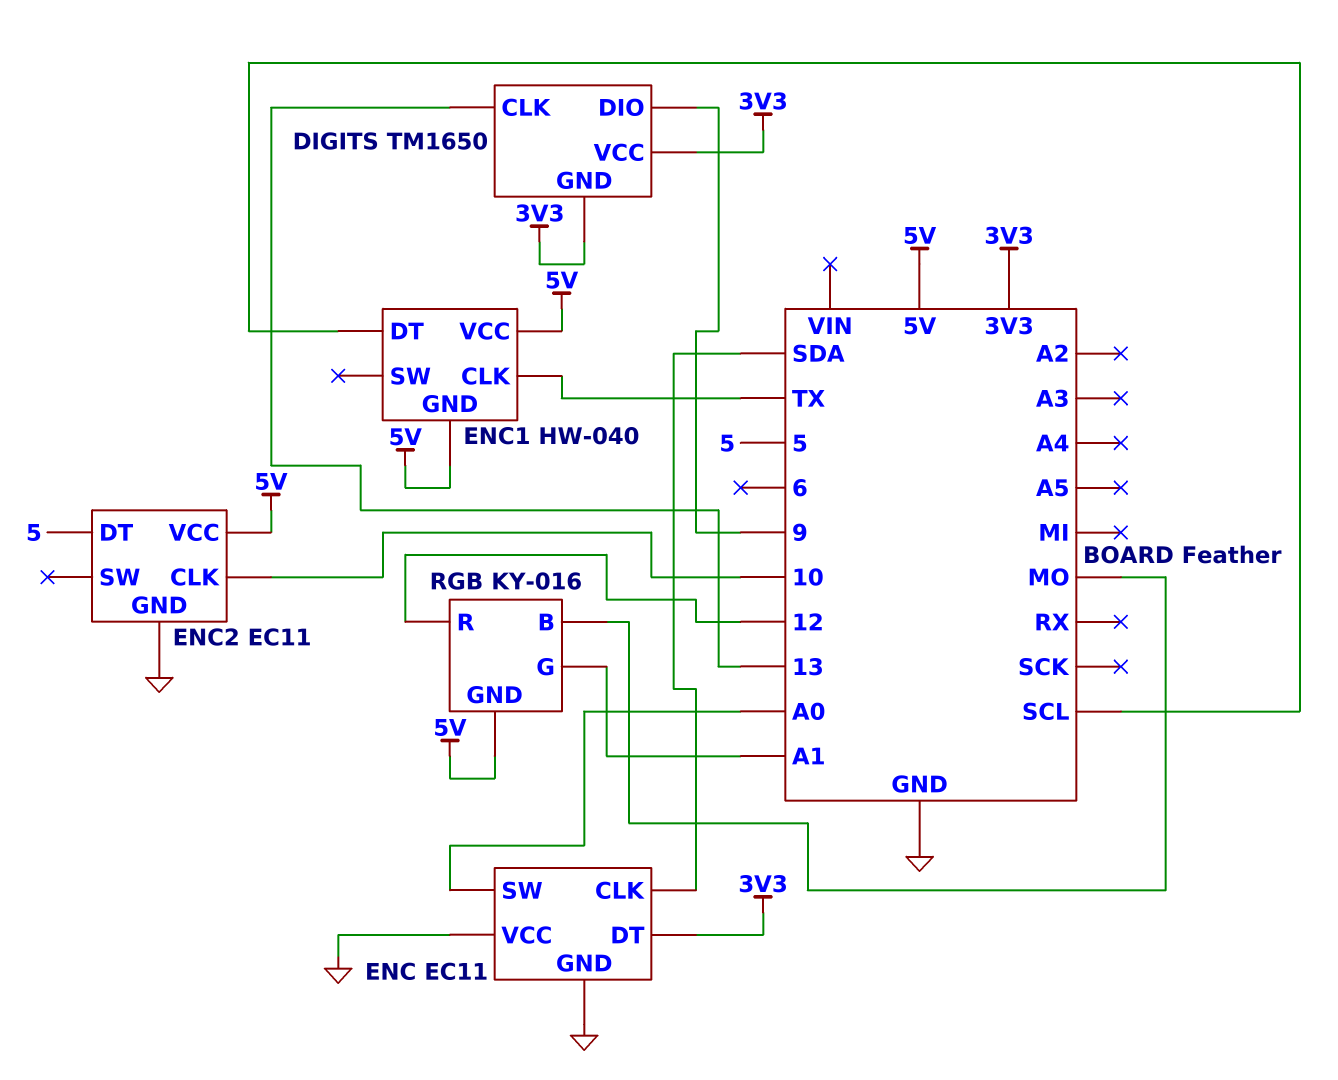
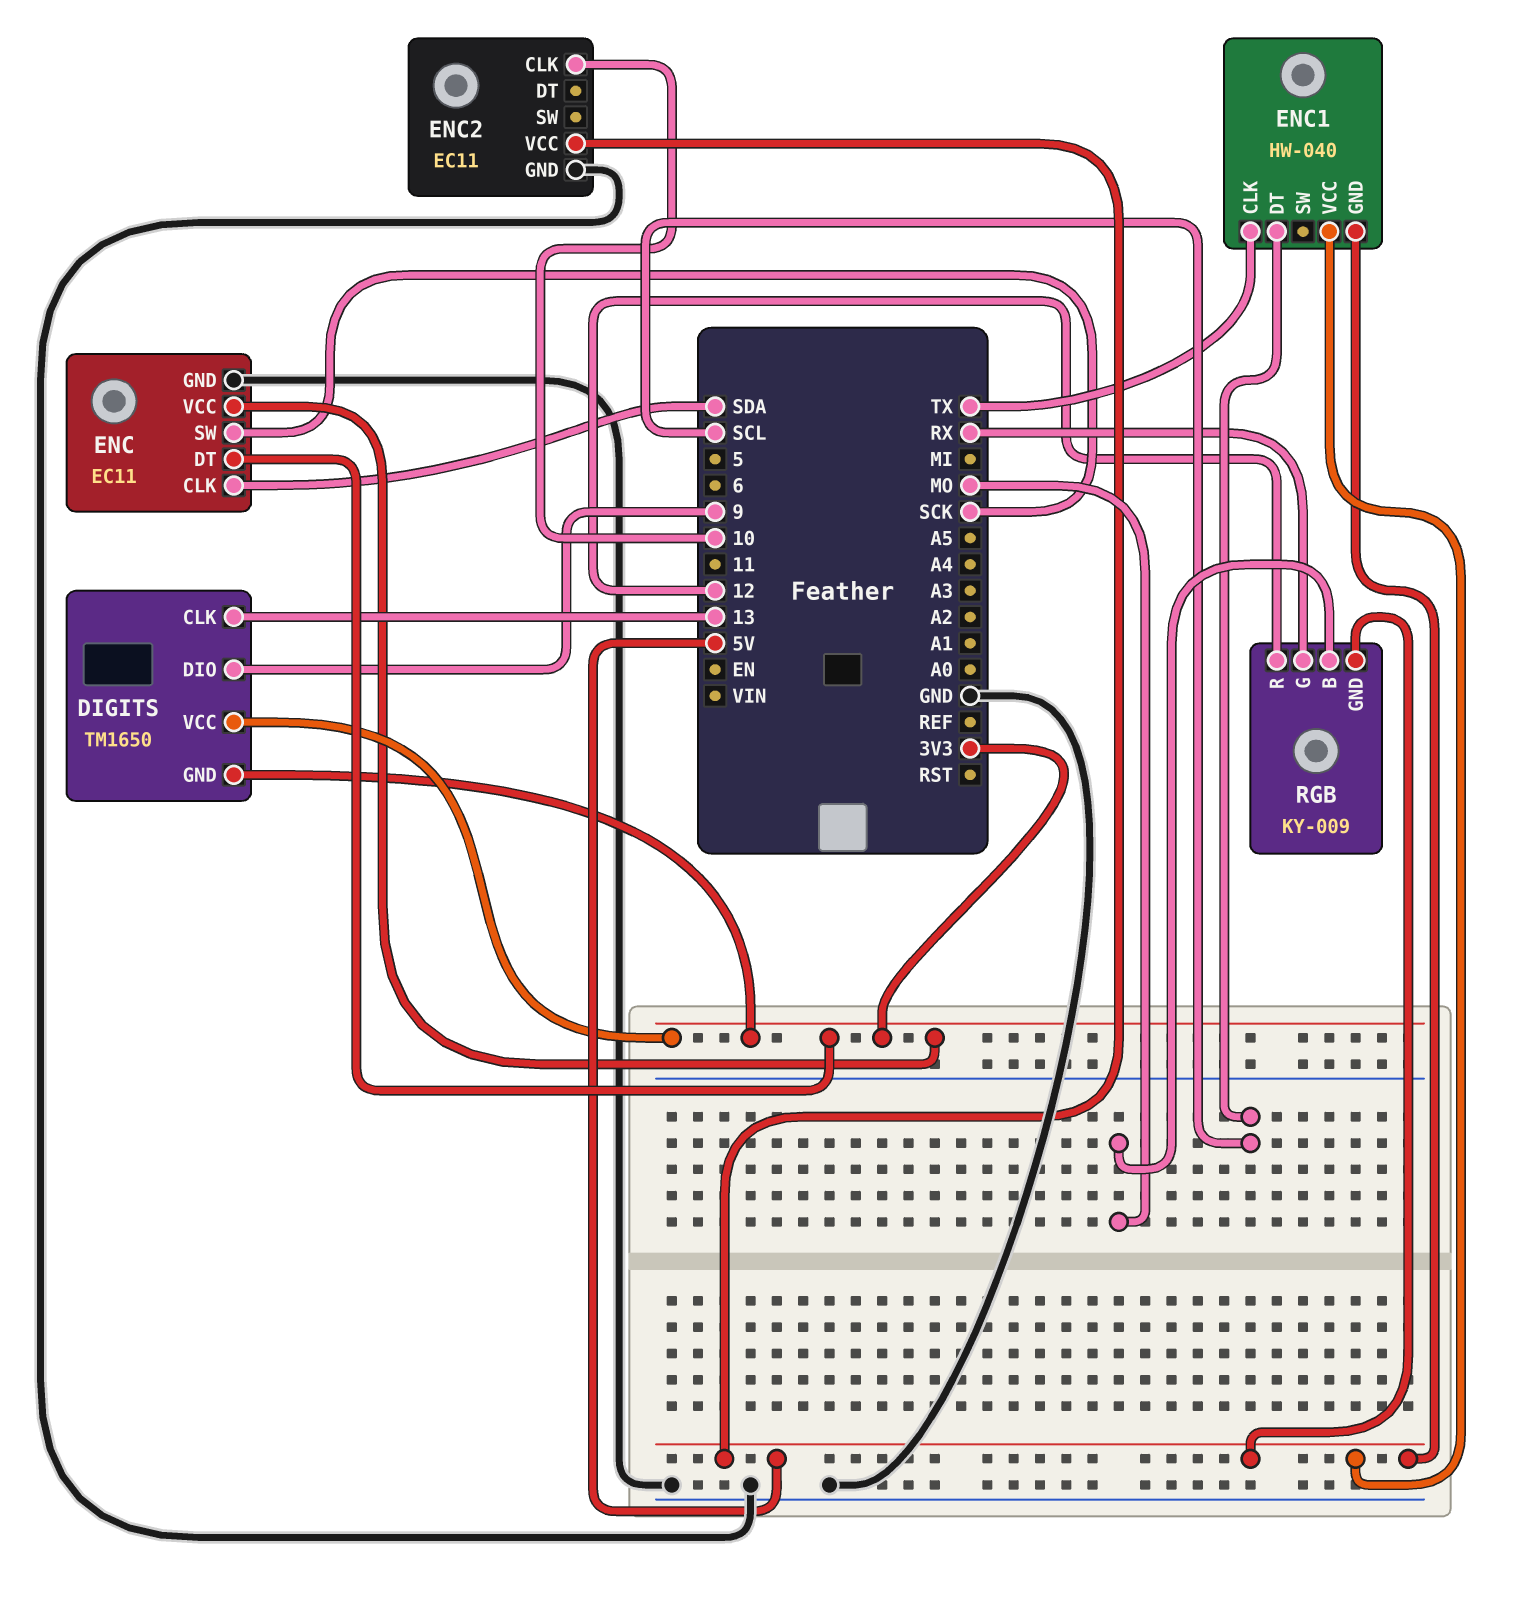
ENC pin SW: A0 -> SCK
ENC pin VCC: GND -> 3V3
ENC2 pin DT: 5 -> none
RGB: KY-016 -> KY-009
RGB pin G: A1 -> RX

